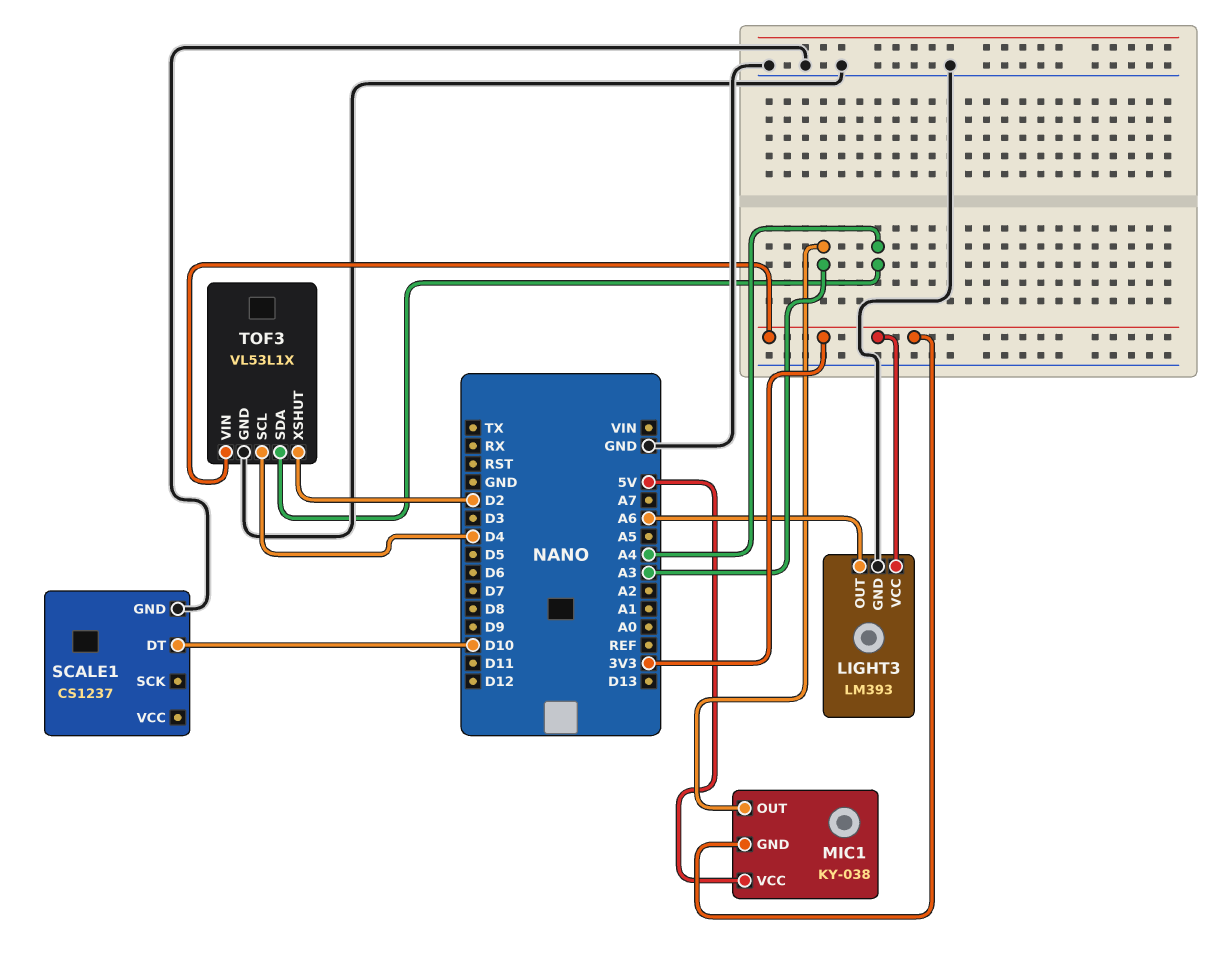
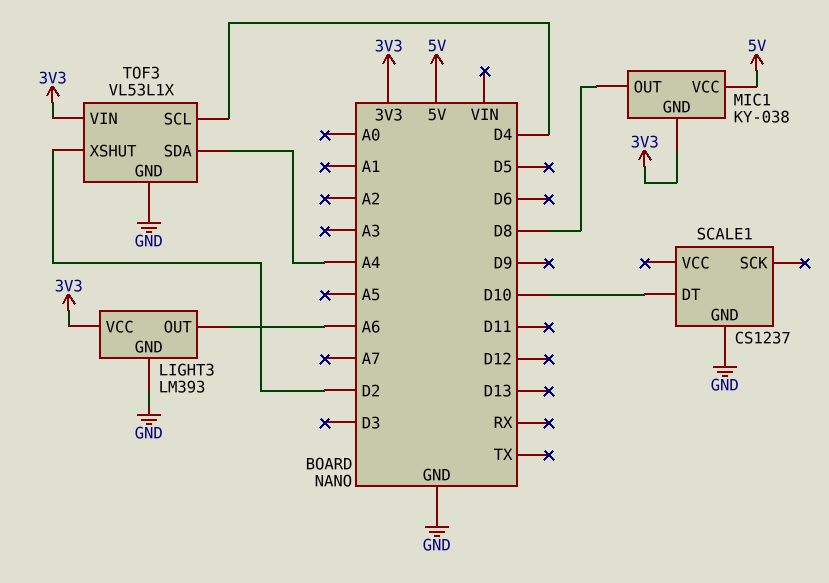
MIC1 pin OUT: A3 -> D8

